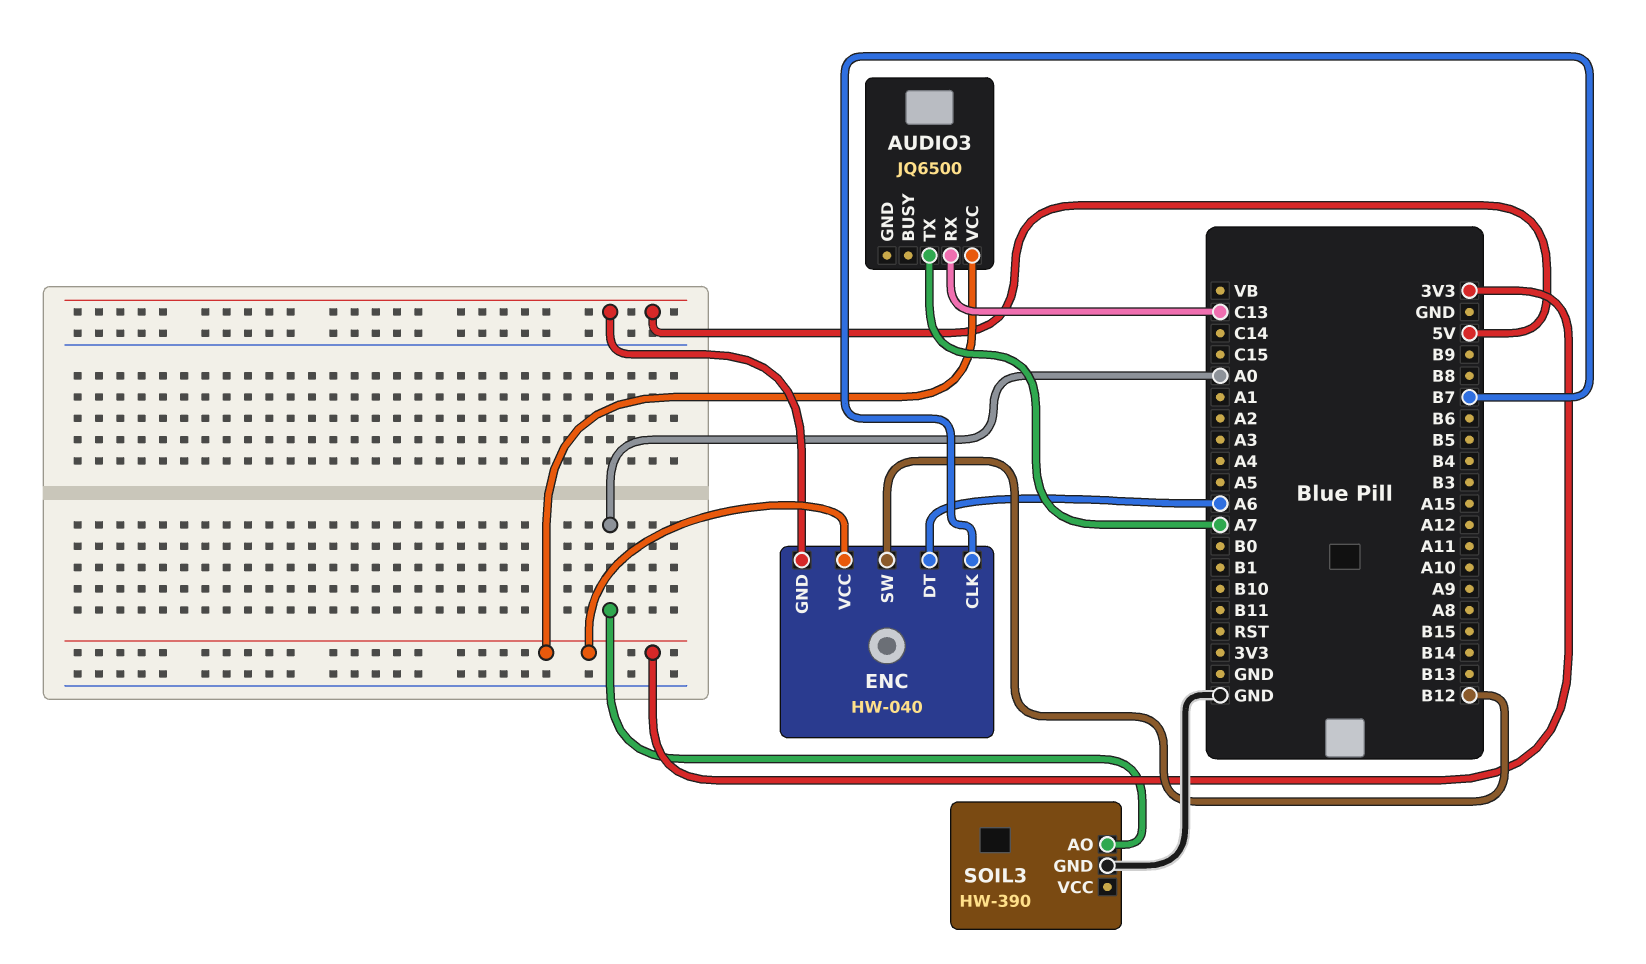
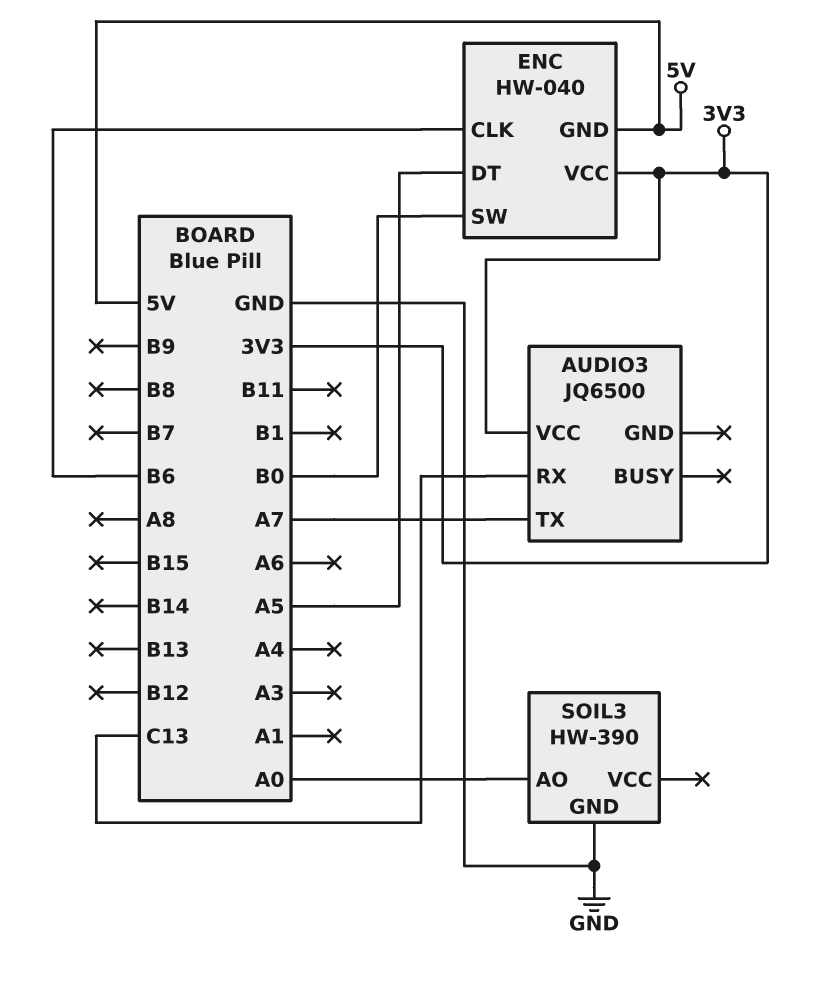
ENC pin CLK: B7 -> B6
ENC pin DT: A6 -> A5
ENC pin SW: B12 -> B0

